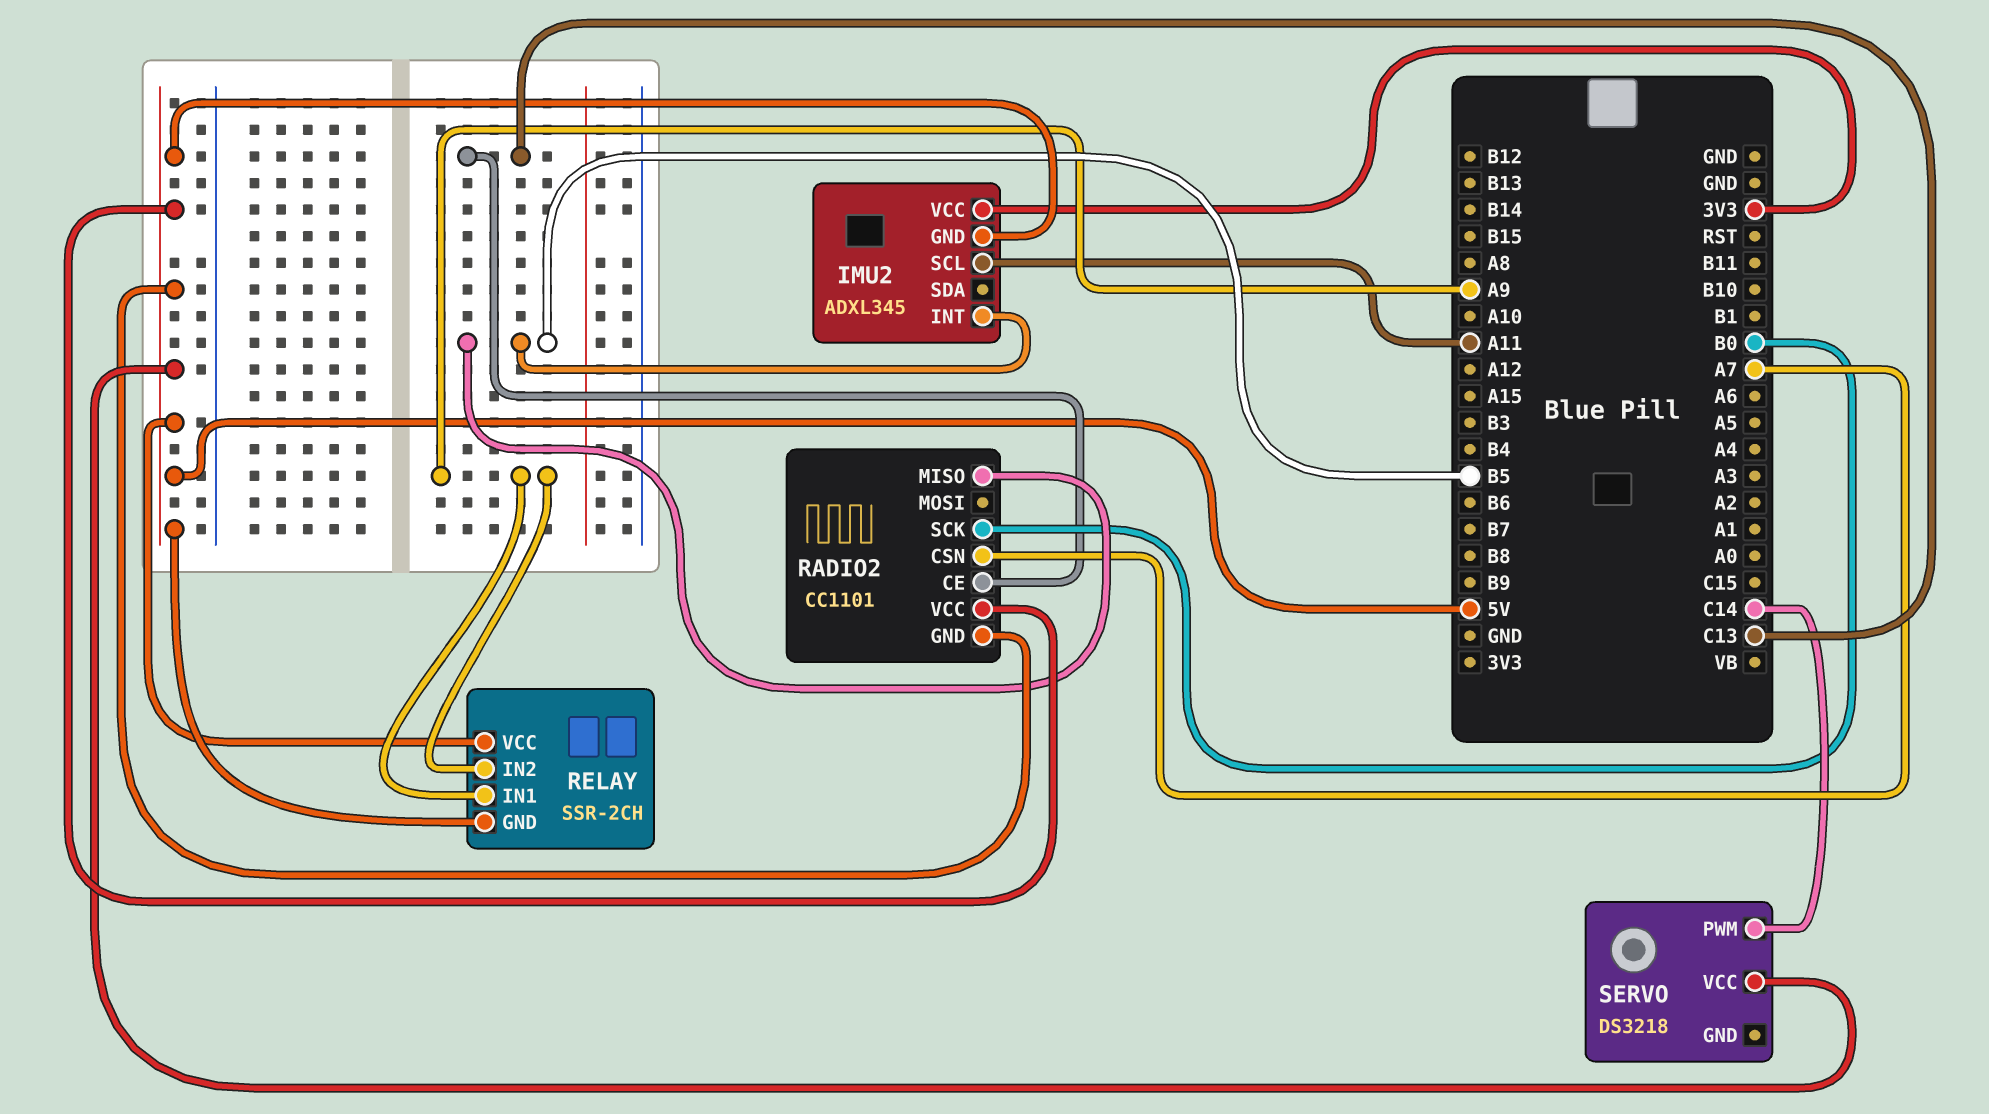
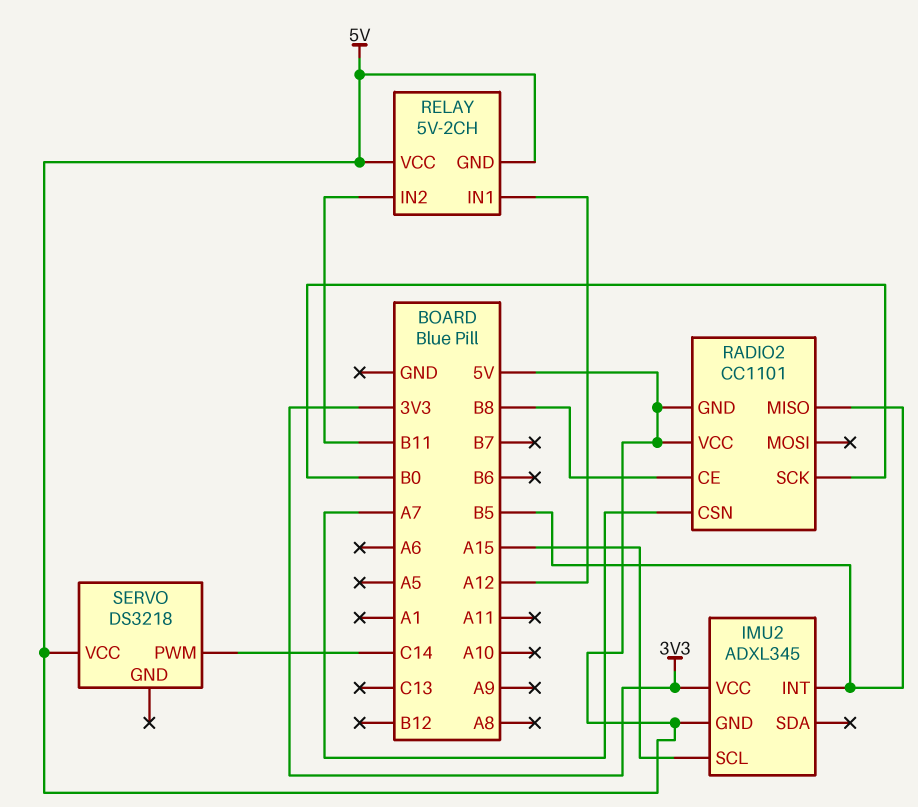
IMU2 pin SCL: A11 -> A15
RADIO2 pin CE: C13 -> B8
RELAY: SSR-2CH -> 5V-2CH
RELAY pin IN1: A9 -> A12
RELAY pin IN2: A9 -> B11

